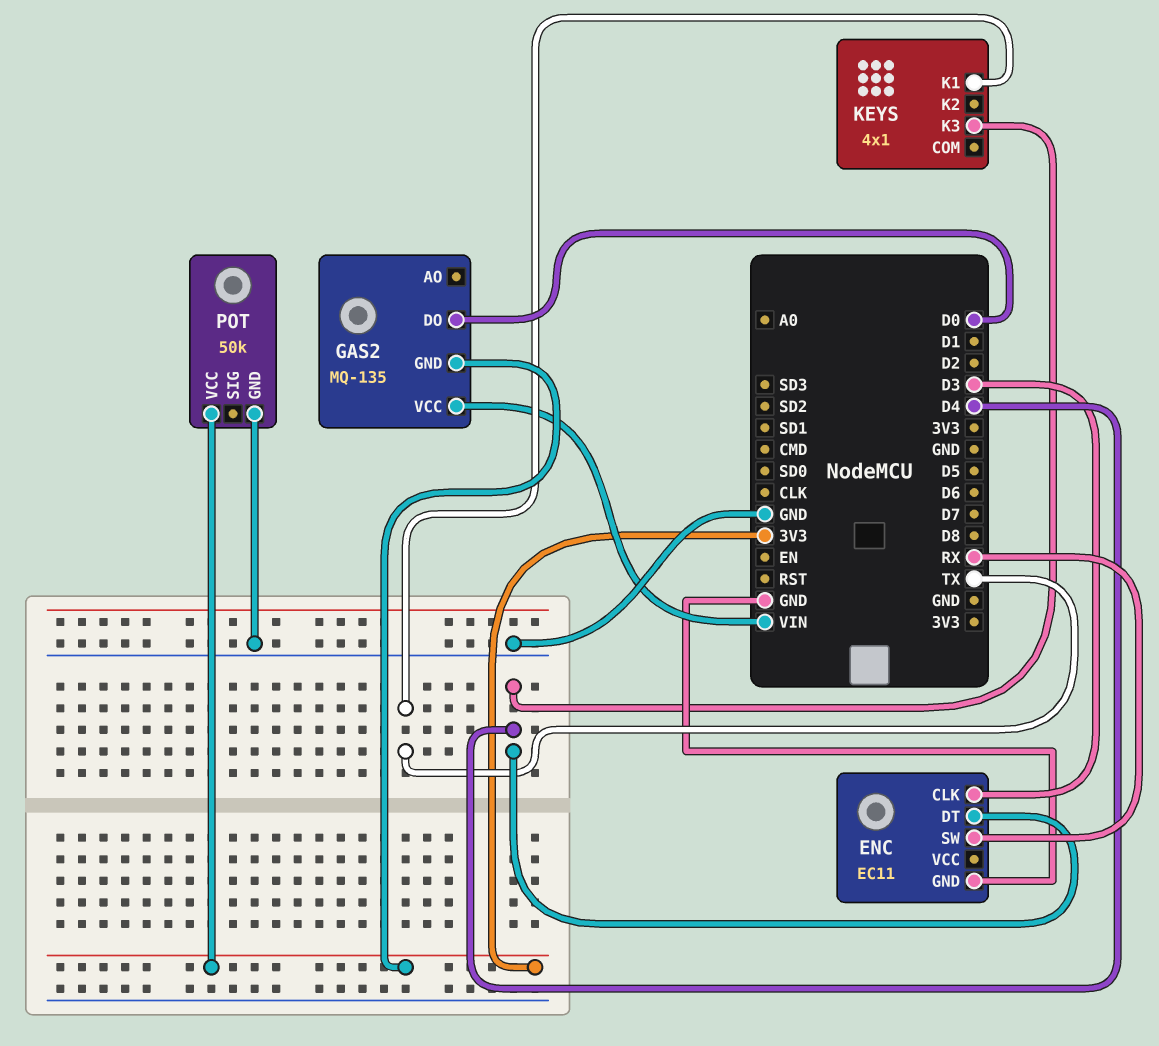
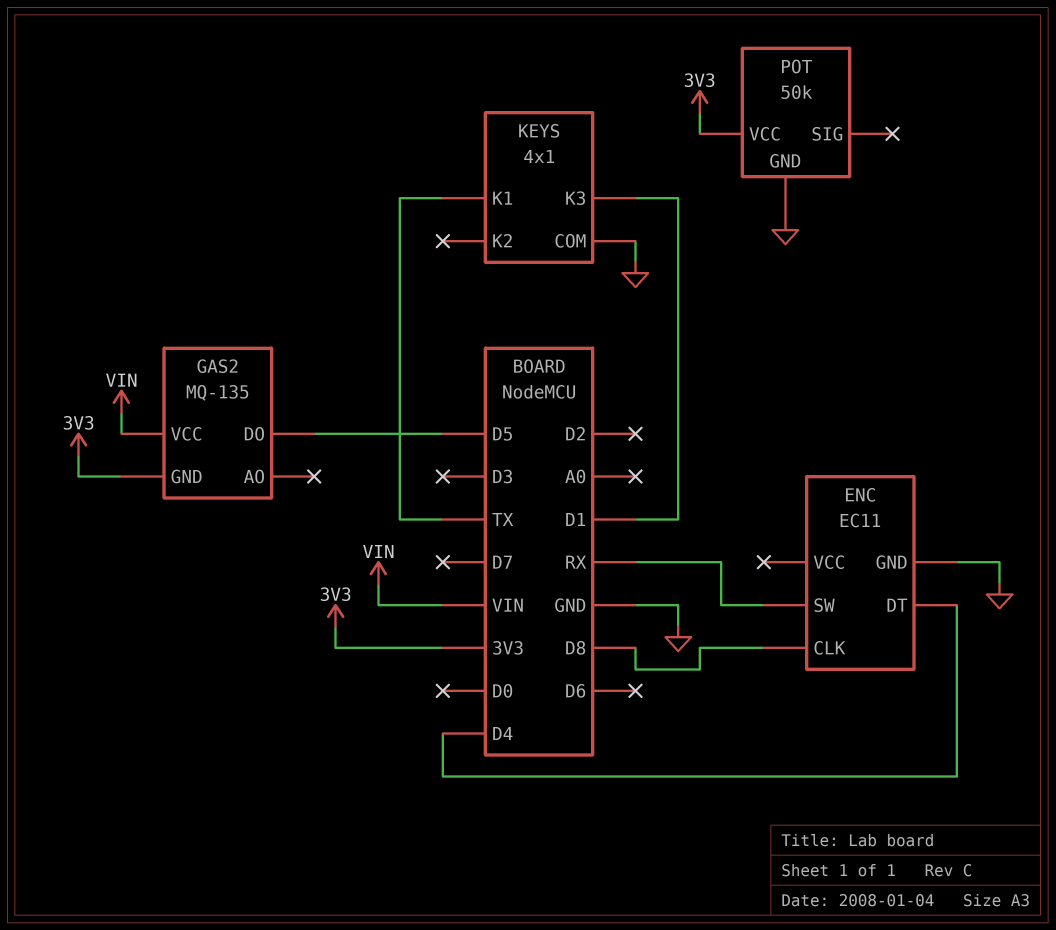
ENC pin CLK: D3 -> D8
GAS2 pin DO: D0 -> D5
KEYS pin COM: none -> GND
KEYS pin K3: D4 -> D1

